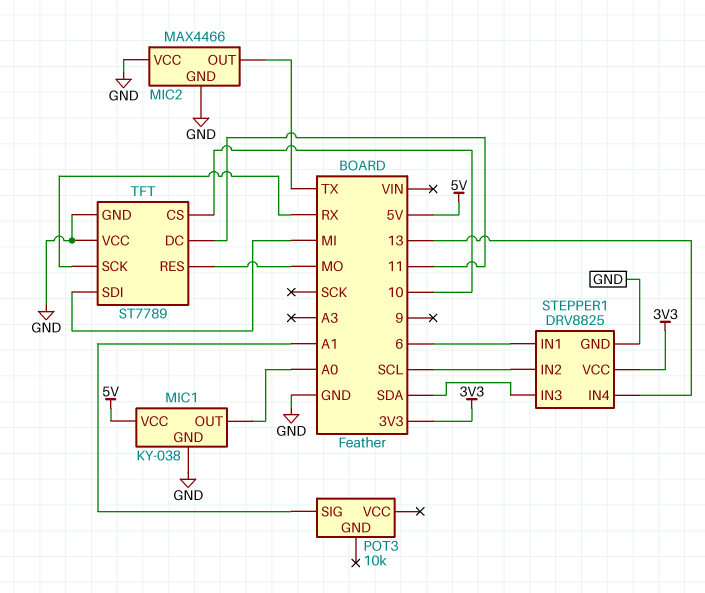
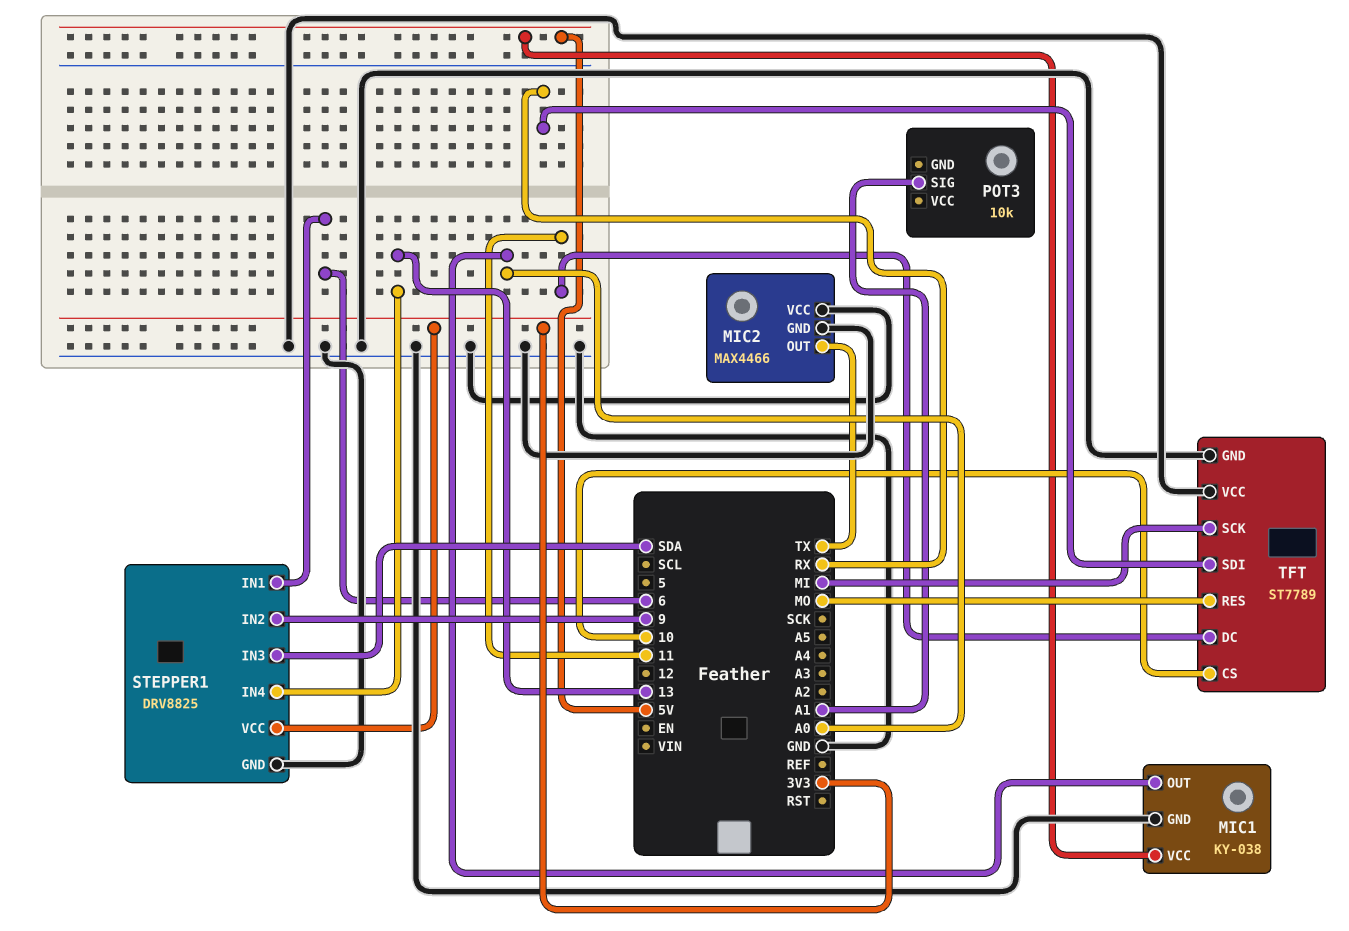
STEPPER1 pin IN2: SCL -> 9
TFT pin SCK: RX -> MI
TFT pin SDI: MI -> RX

